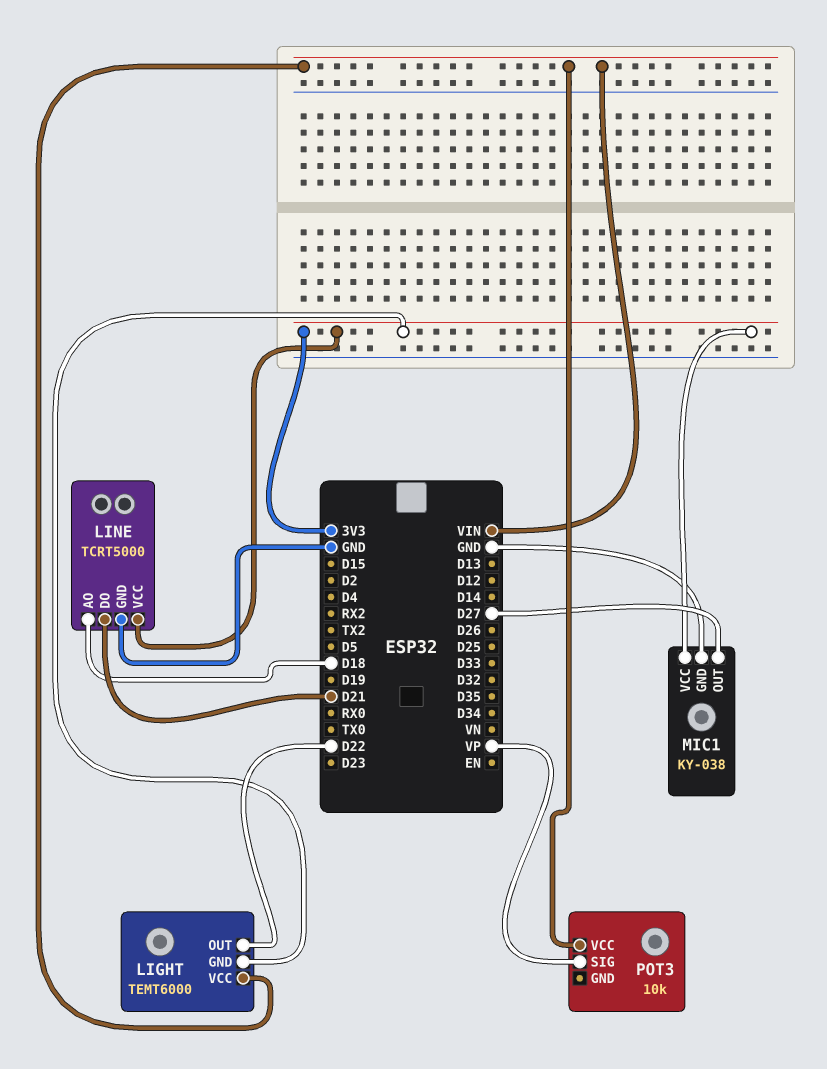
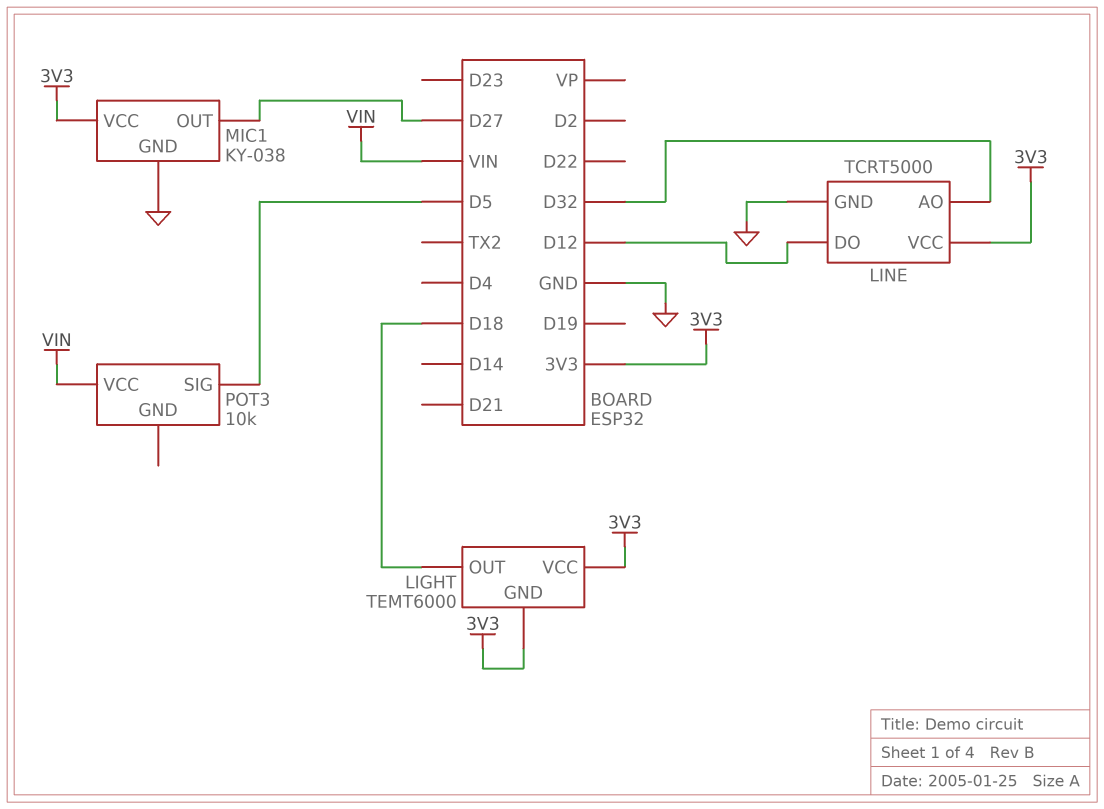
LIGHT pin OUT: D22 -> D18
LIGHT pin VCC: VIN -> 3V3
LINE pin AO: D18 -> D32
LINE pin DO: D21 -> D12
POT3 pin SIG: VP -> D5

